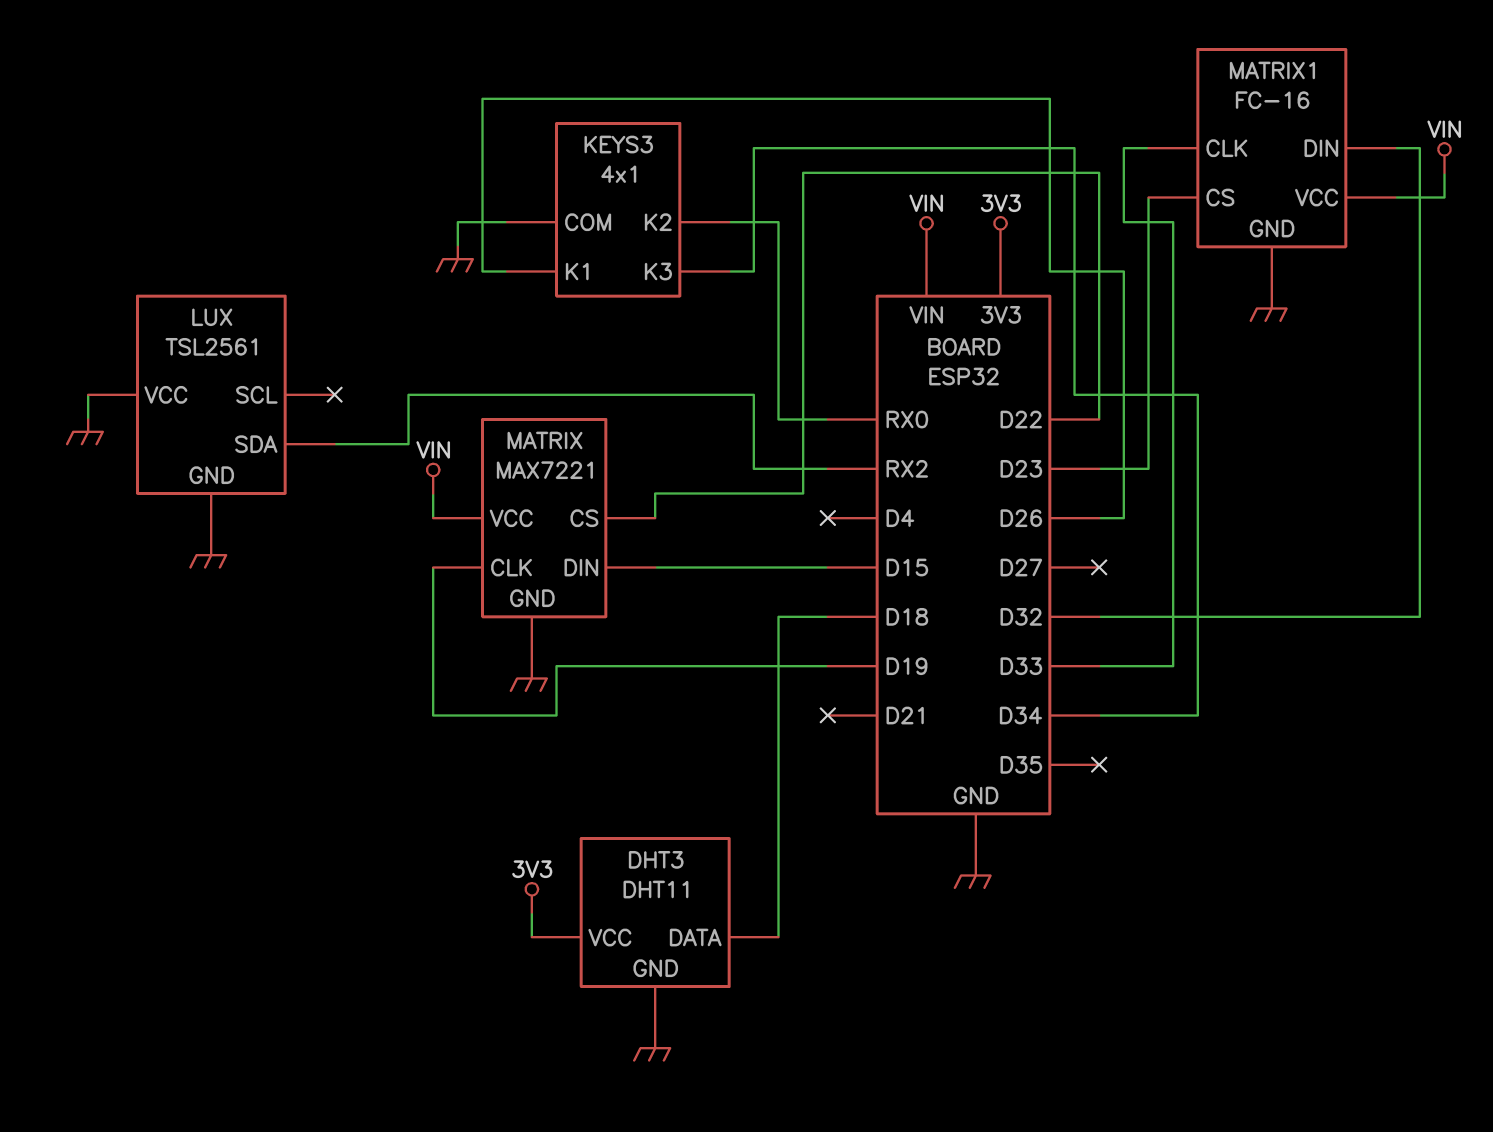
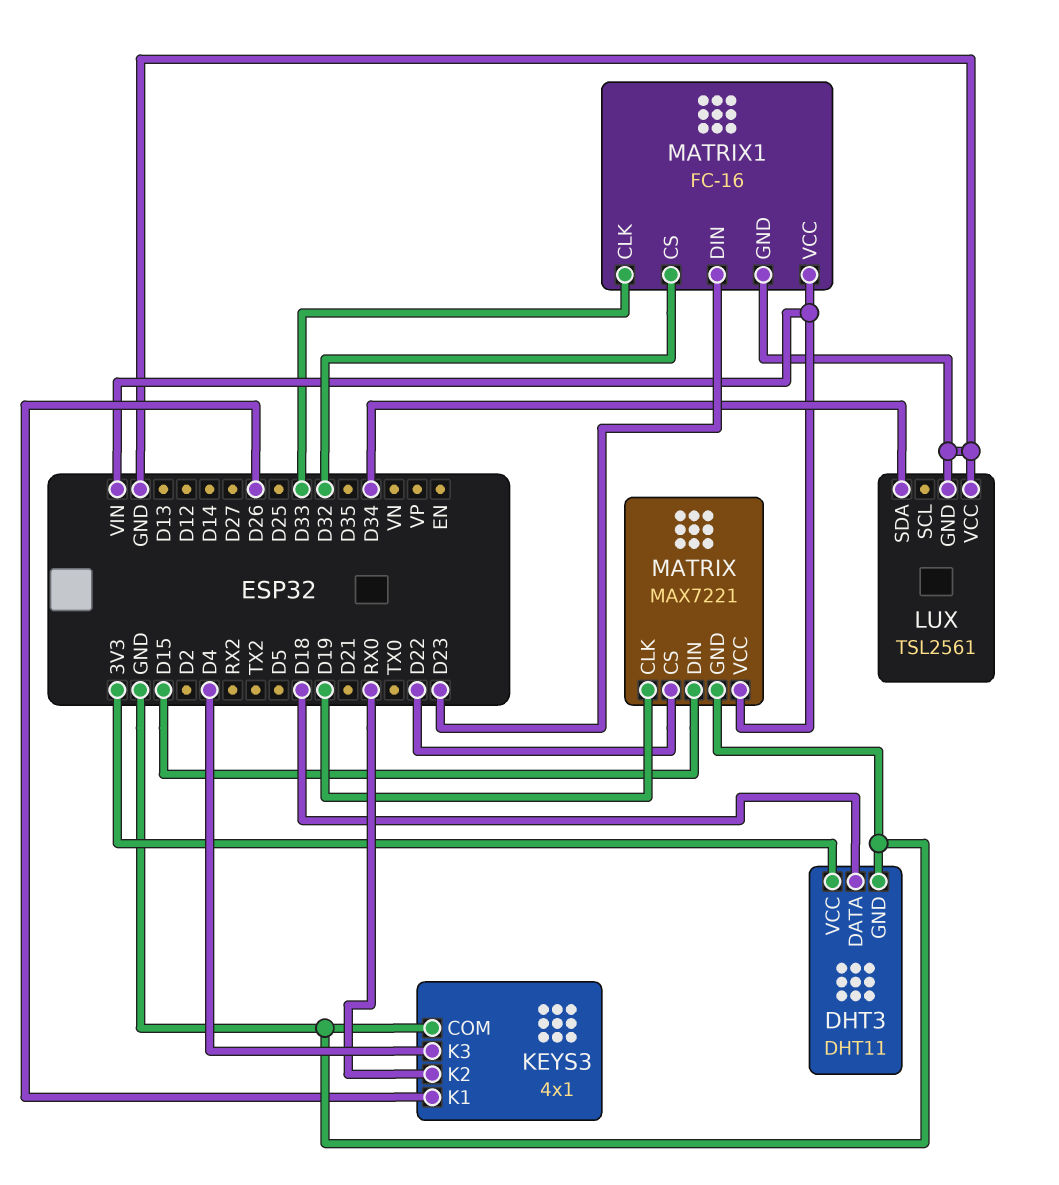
KEYS3 pin K3: D34 -> D4
LUX pin SDA: RX2 -> D34
MATRIX1 pin CS: D23 -> D32
MATRIX1 pin DIN: D32 -> D23

